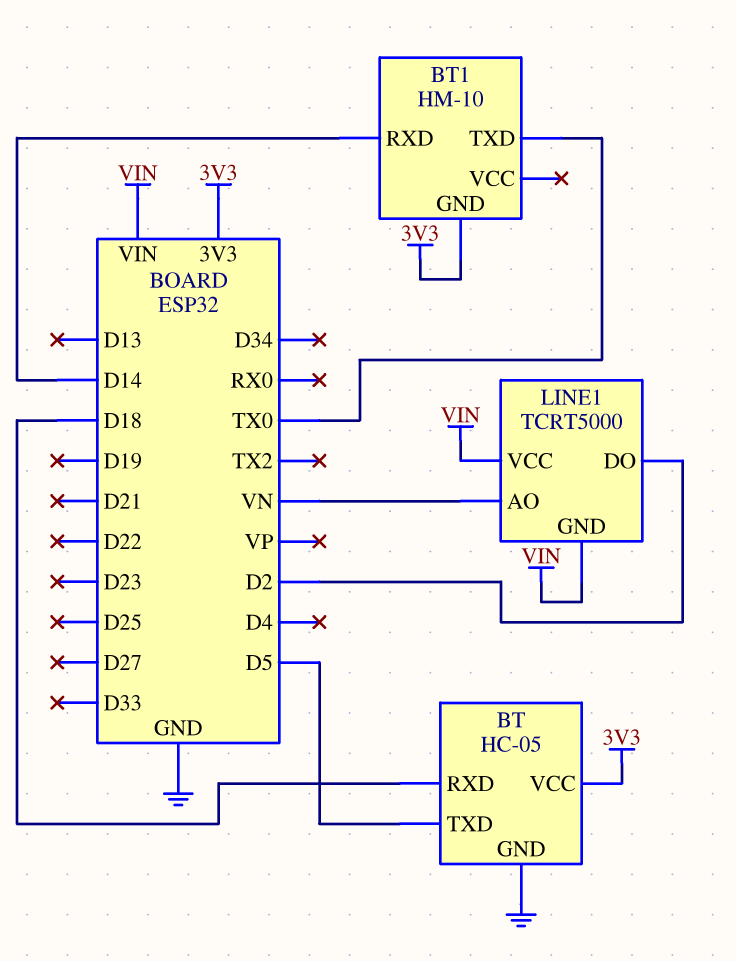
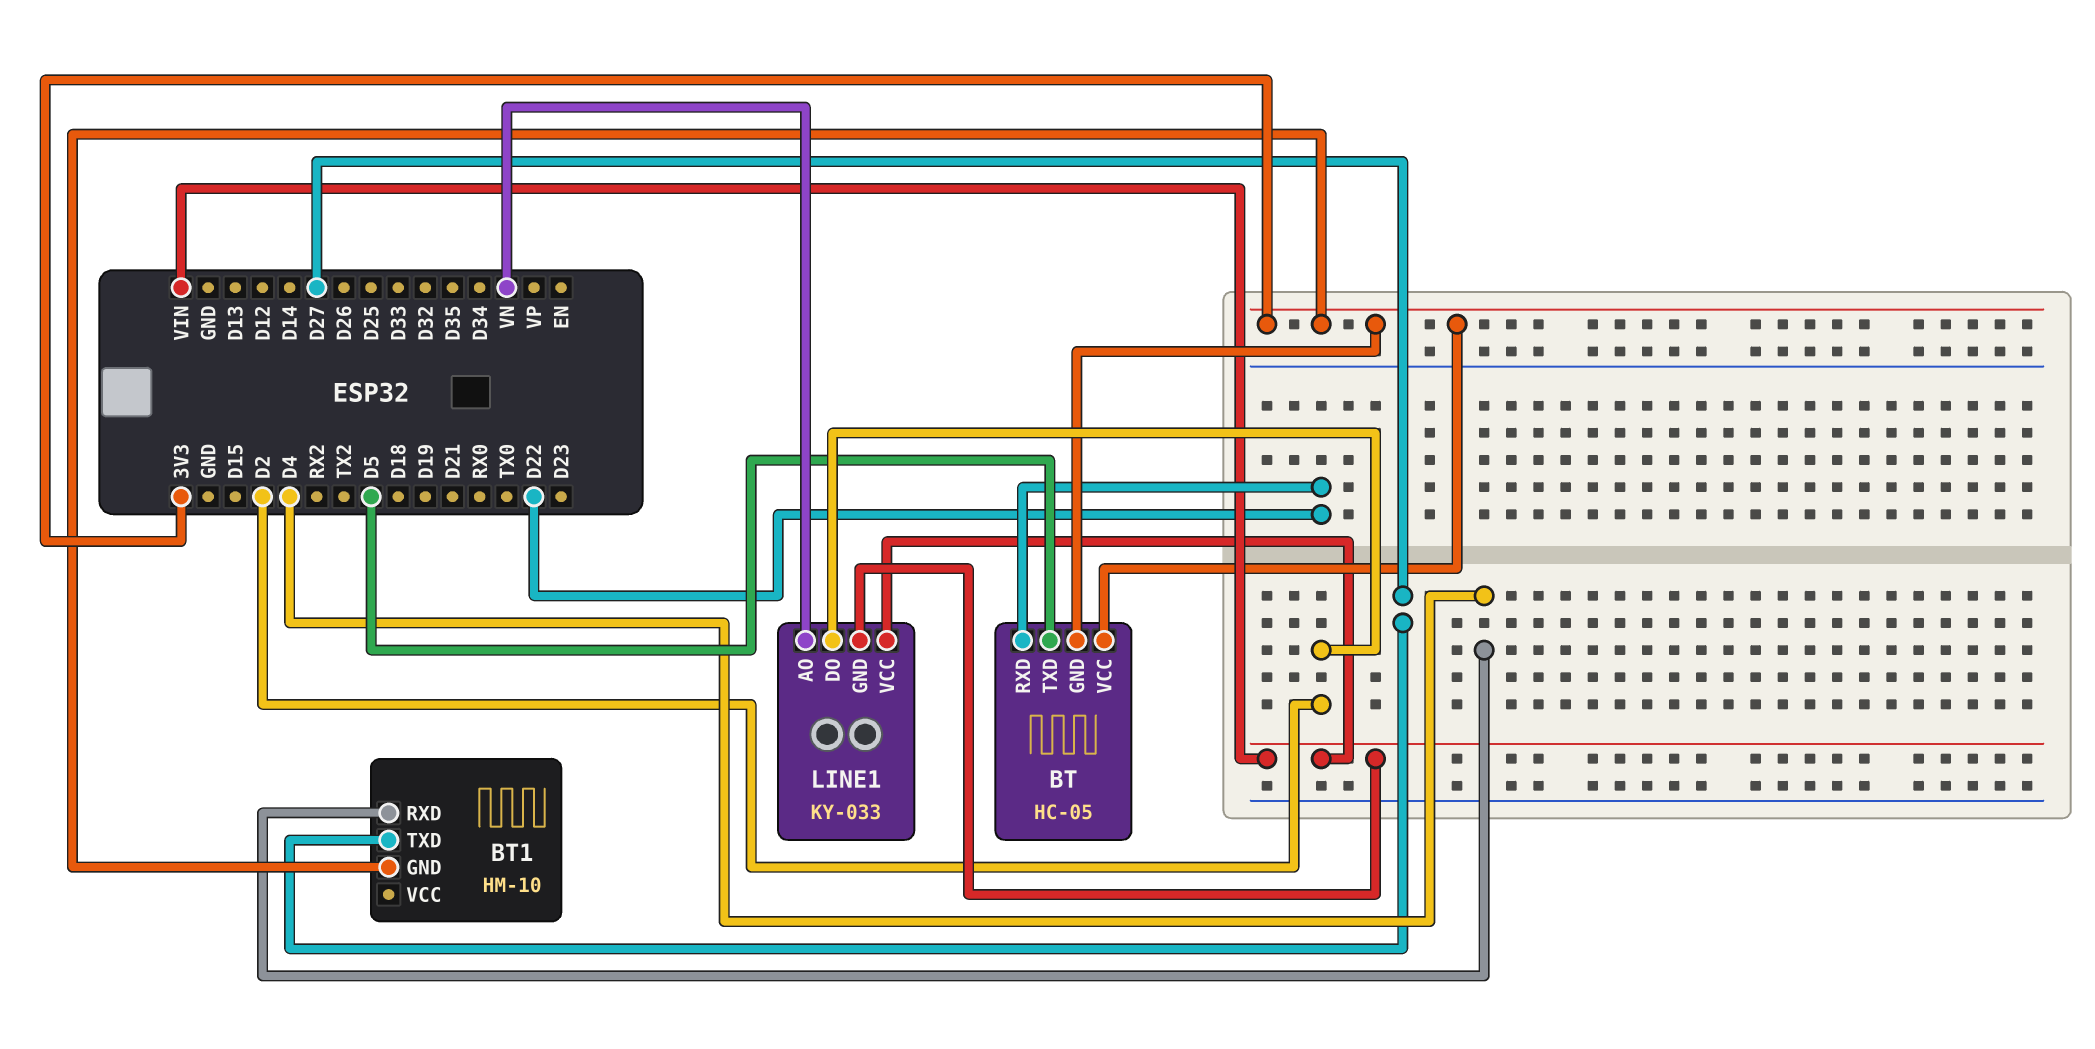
BT pin GND: GND -> 3V3
BT pin RXD: D18 -> D22
BT1 pin RXD: D14 -> D4
BT1 pin TXD: TX0 -> D27
LINE1: TCRT5000 -> KY-033

